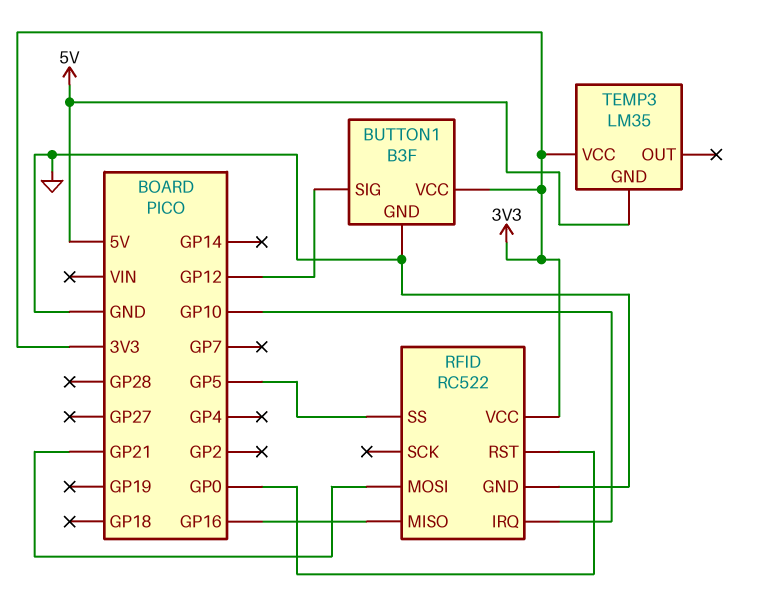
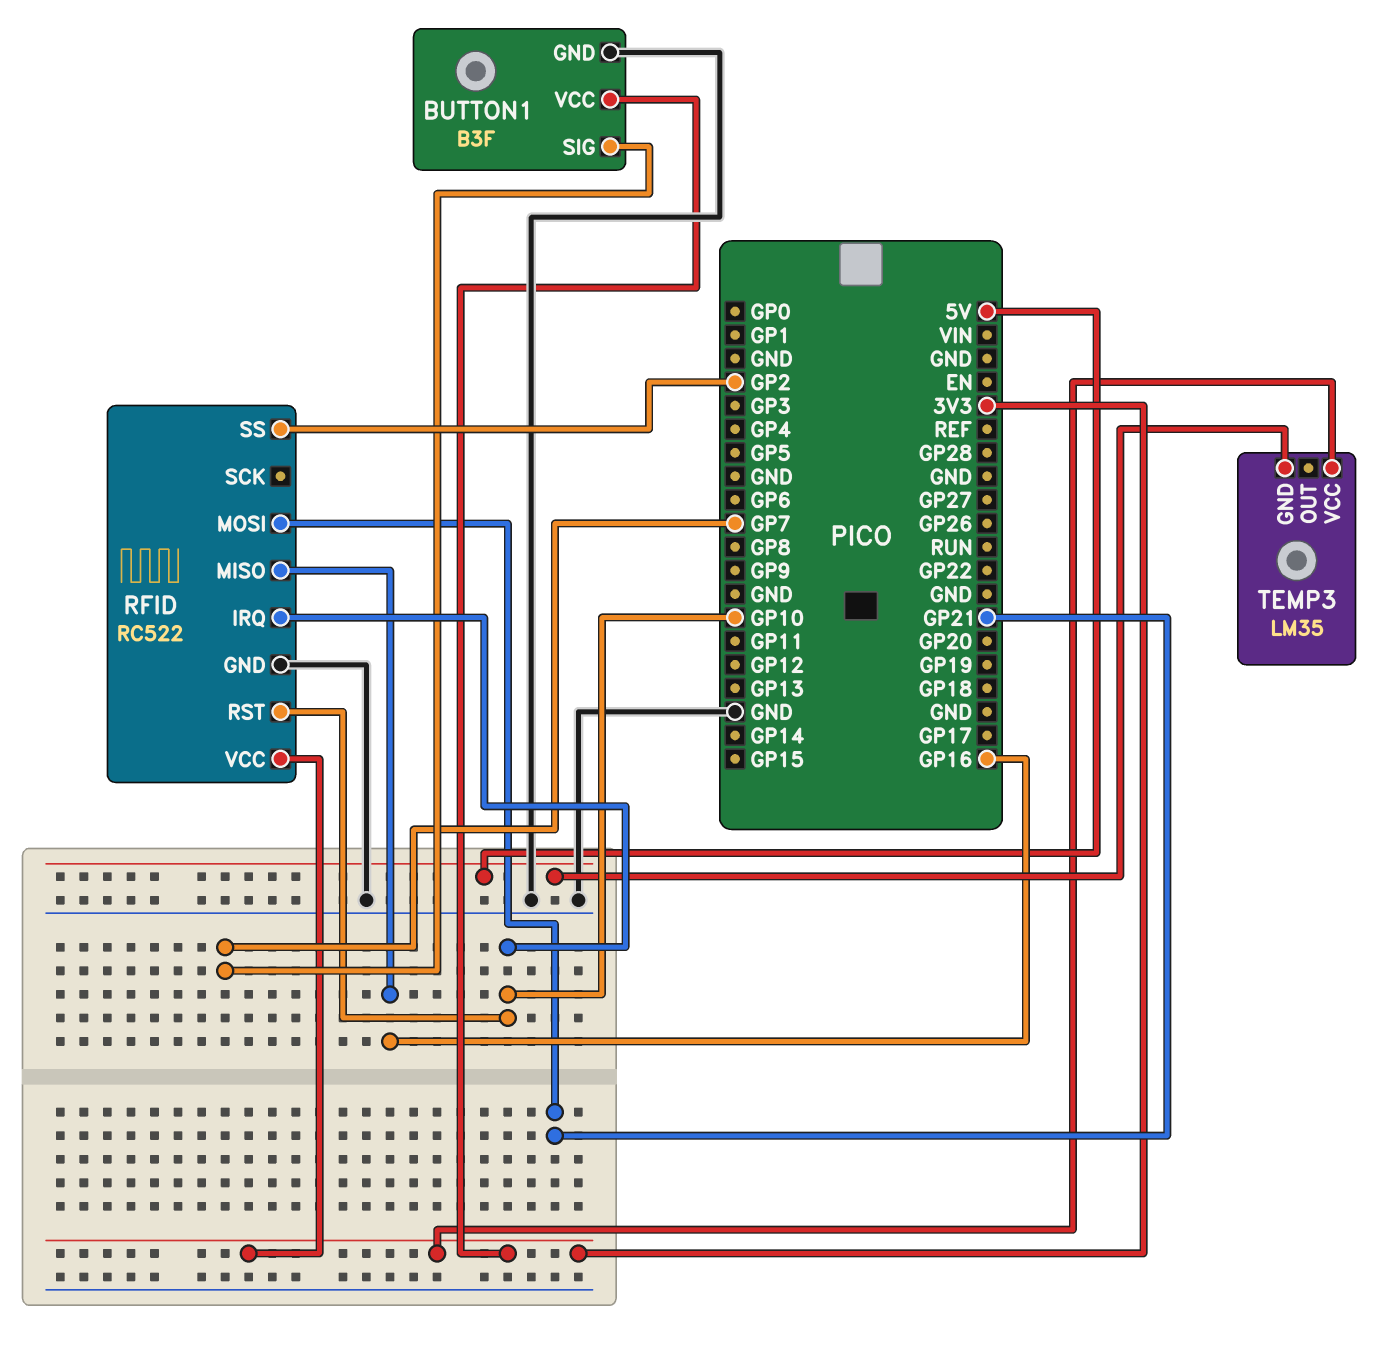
BUTTON1 pin SIG: GP12 -> GP7
RFID pin RST: GP0 -> GP10
RFID pin SS: GP5 -> GP2

